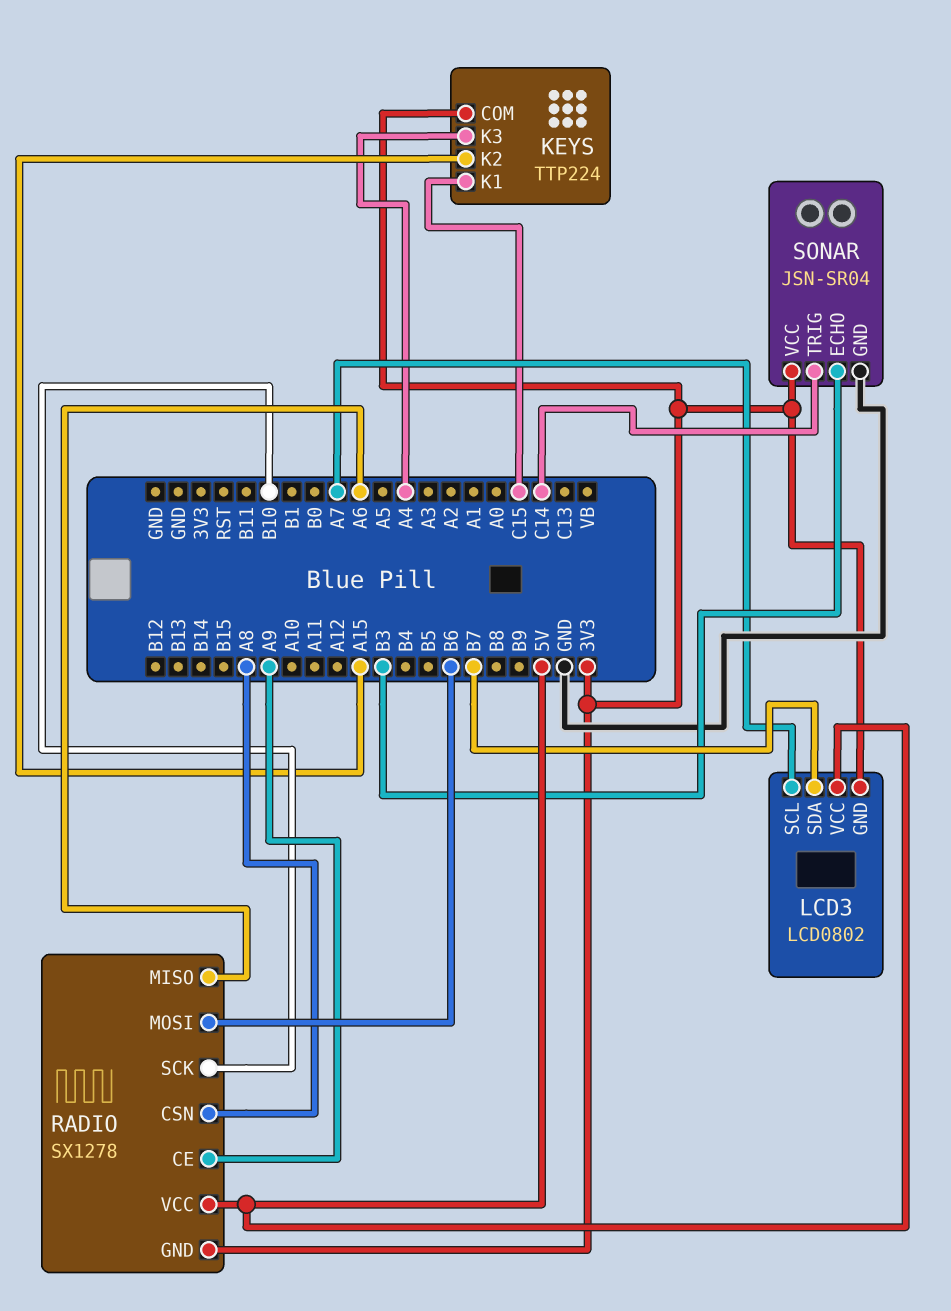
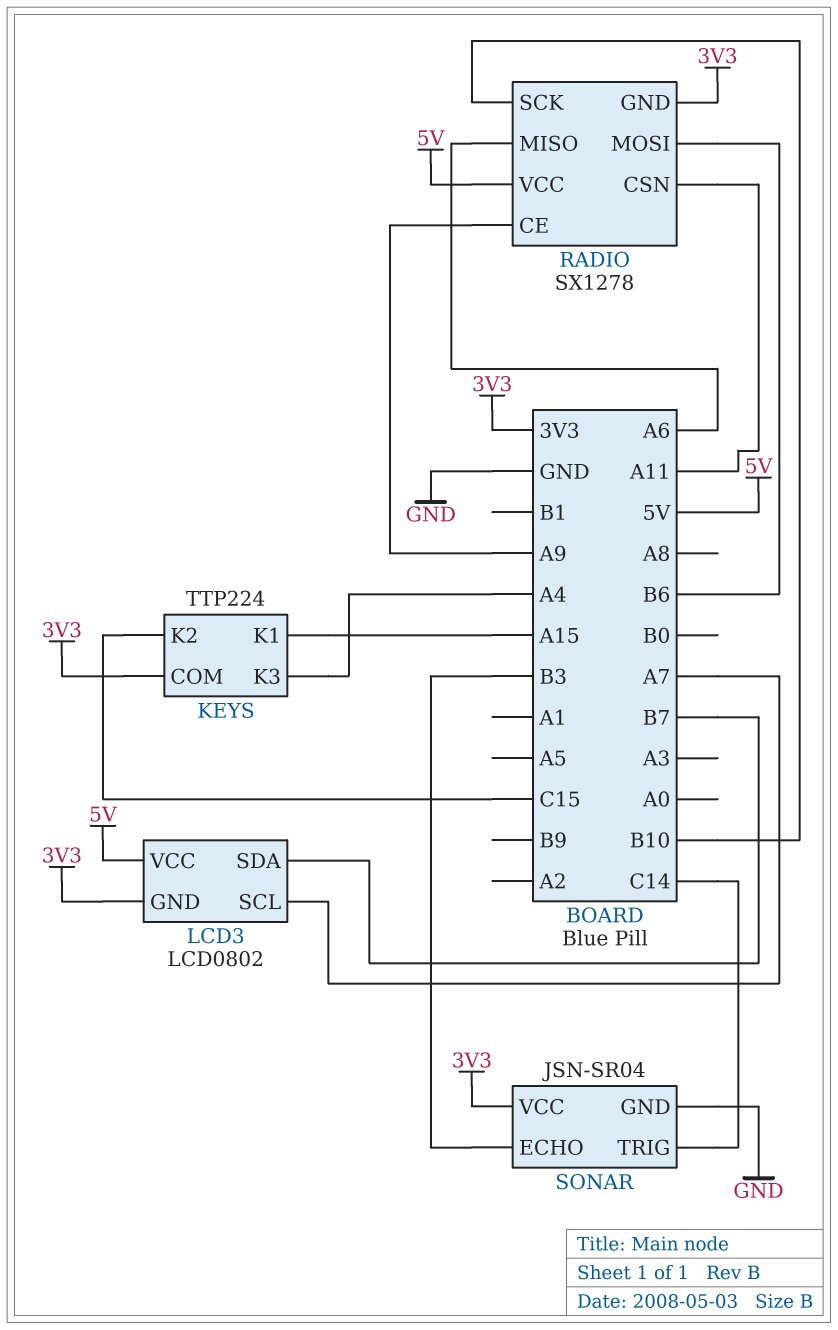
KEYS pin K1: C15 -> A15
KEYS pin K2: A15 -> C15
RADIO pin CSN: A8 -> A11

